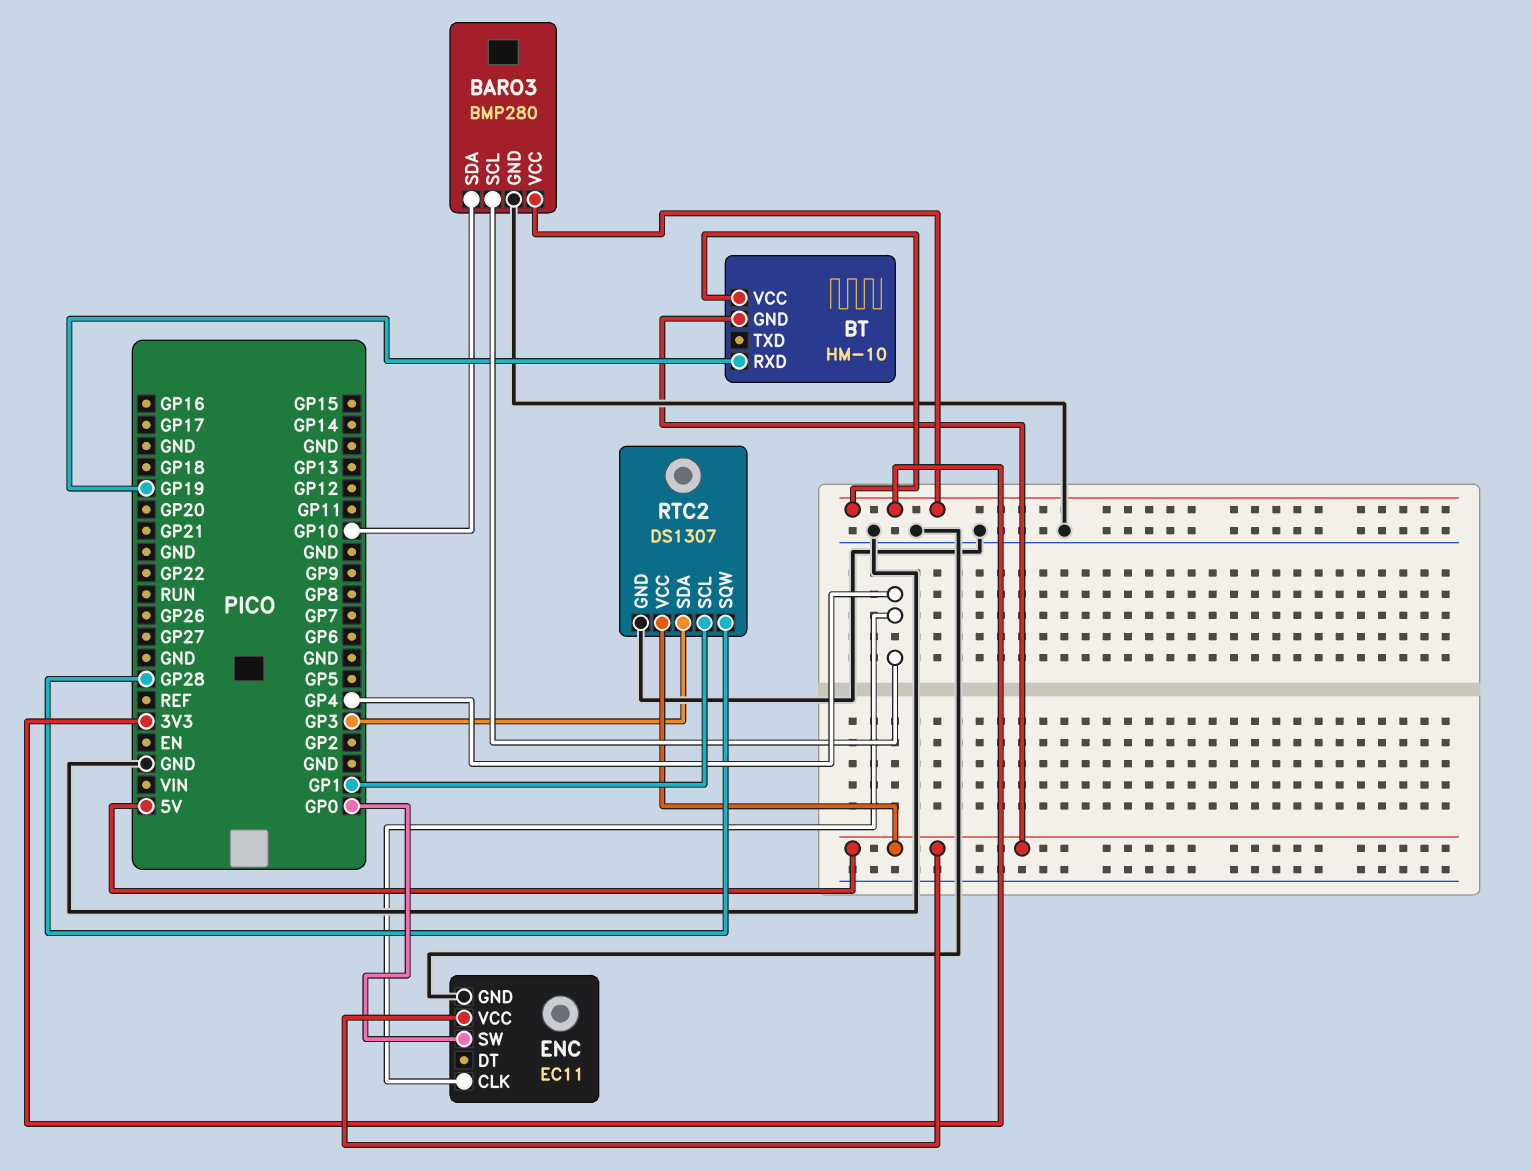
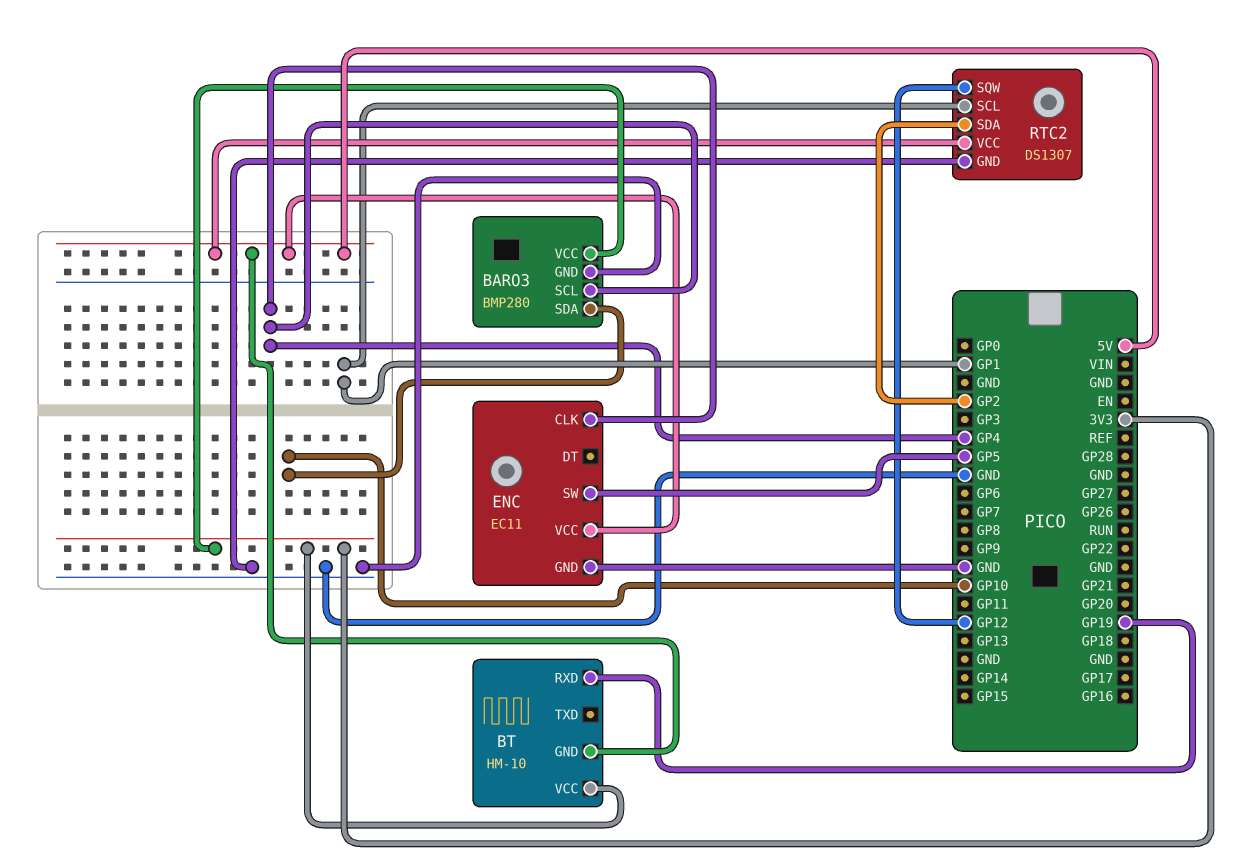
ENC pin SW: GP0 -> GP5
RTC2 pin SDA: GP3 -> GP2
RTC2 pin SQW: GP28 -> GP12

